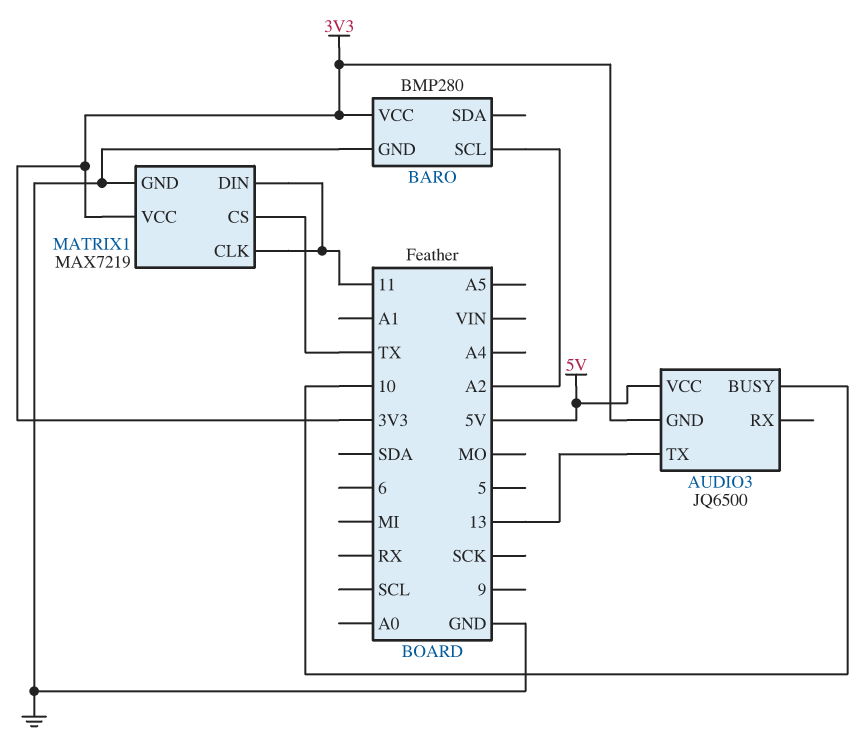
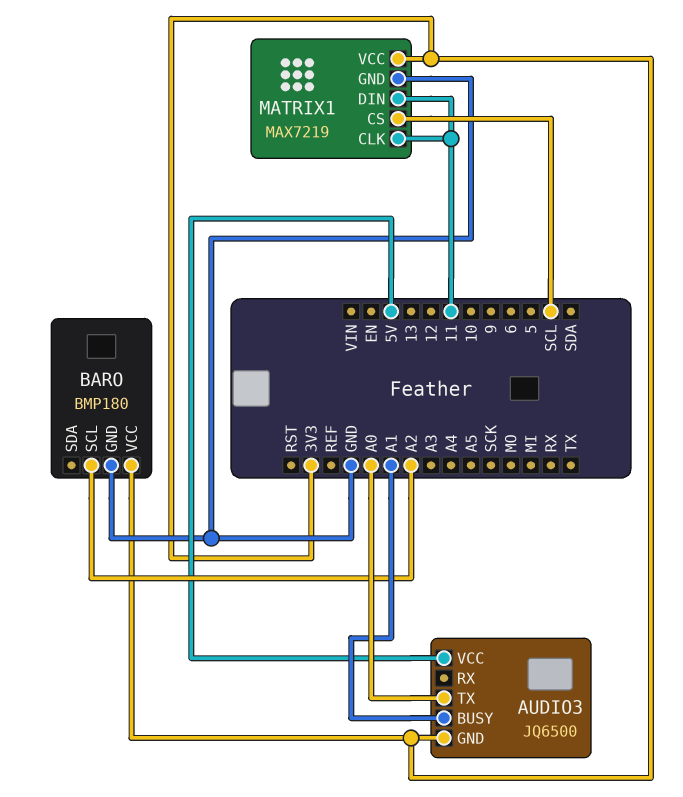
AUDIO3 pin BUSY: 10 -> A1
AUDIO3 pin TX: 13 -> A0
BARO: BMP280 -> BMP180
MATRIX1 pin CS: TX -> SCL

